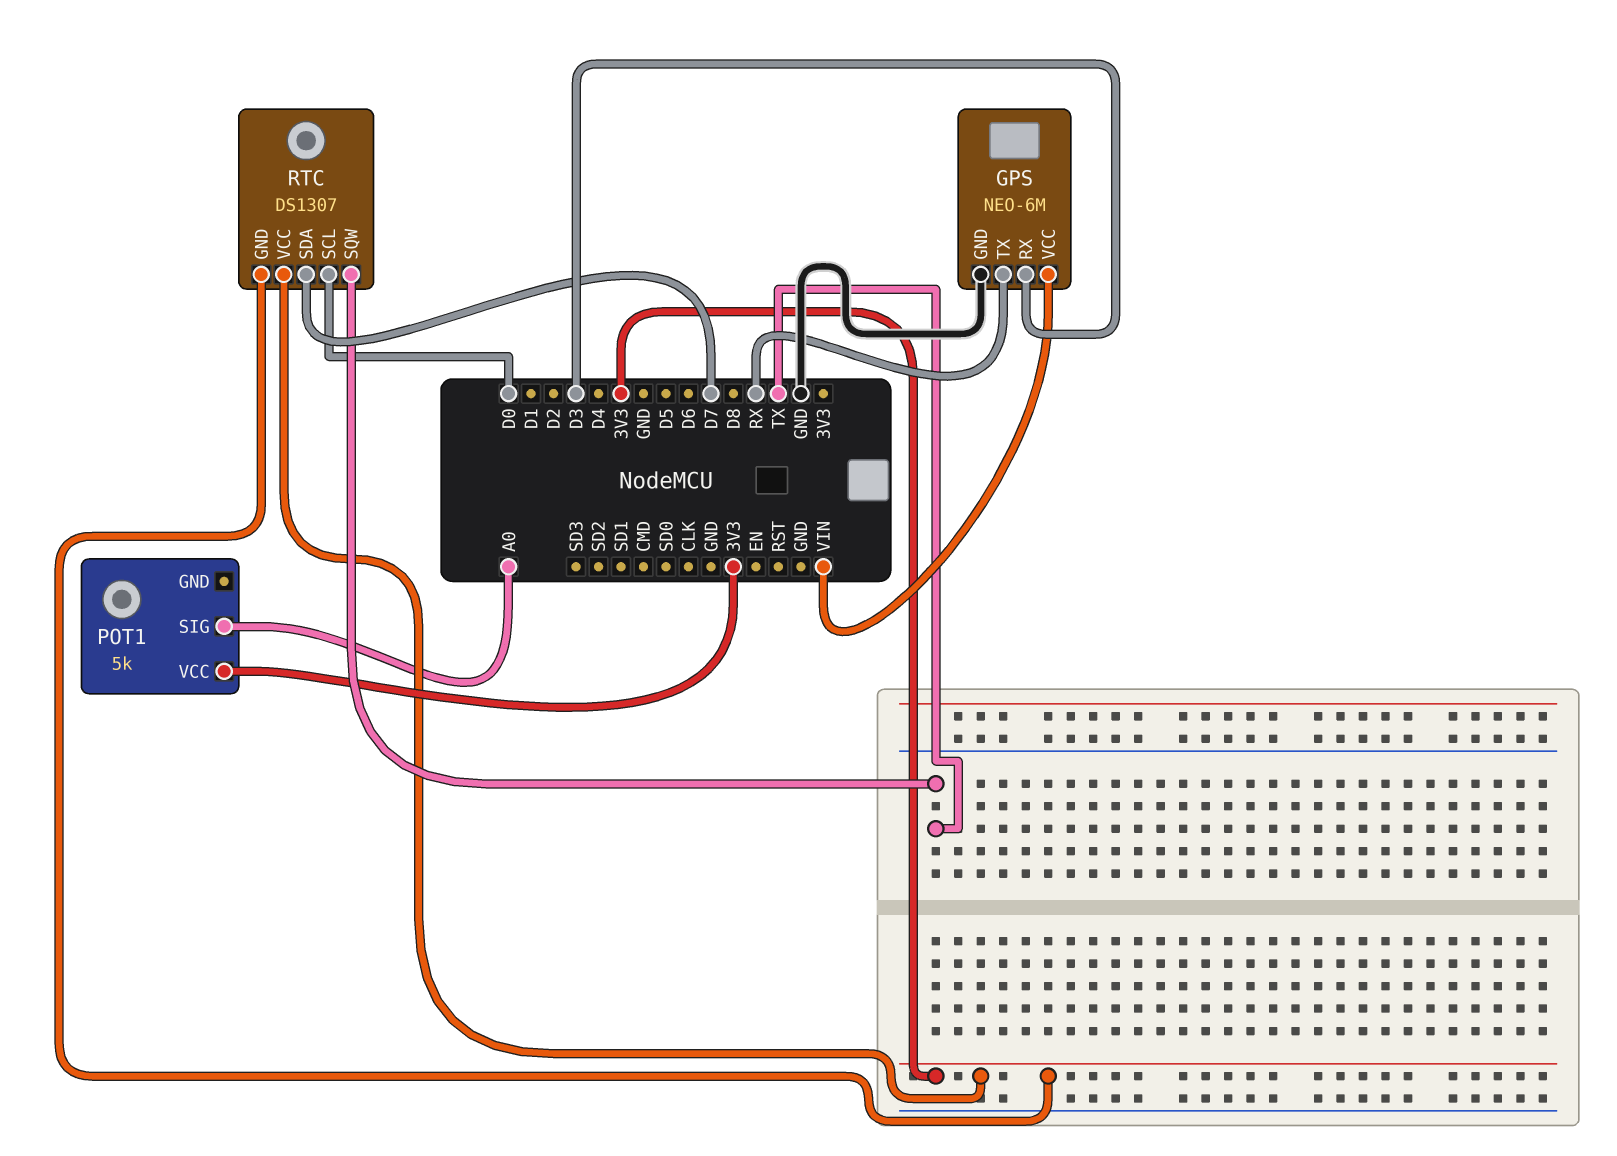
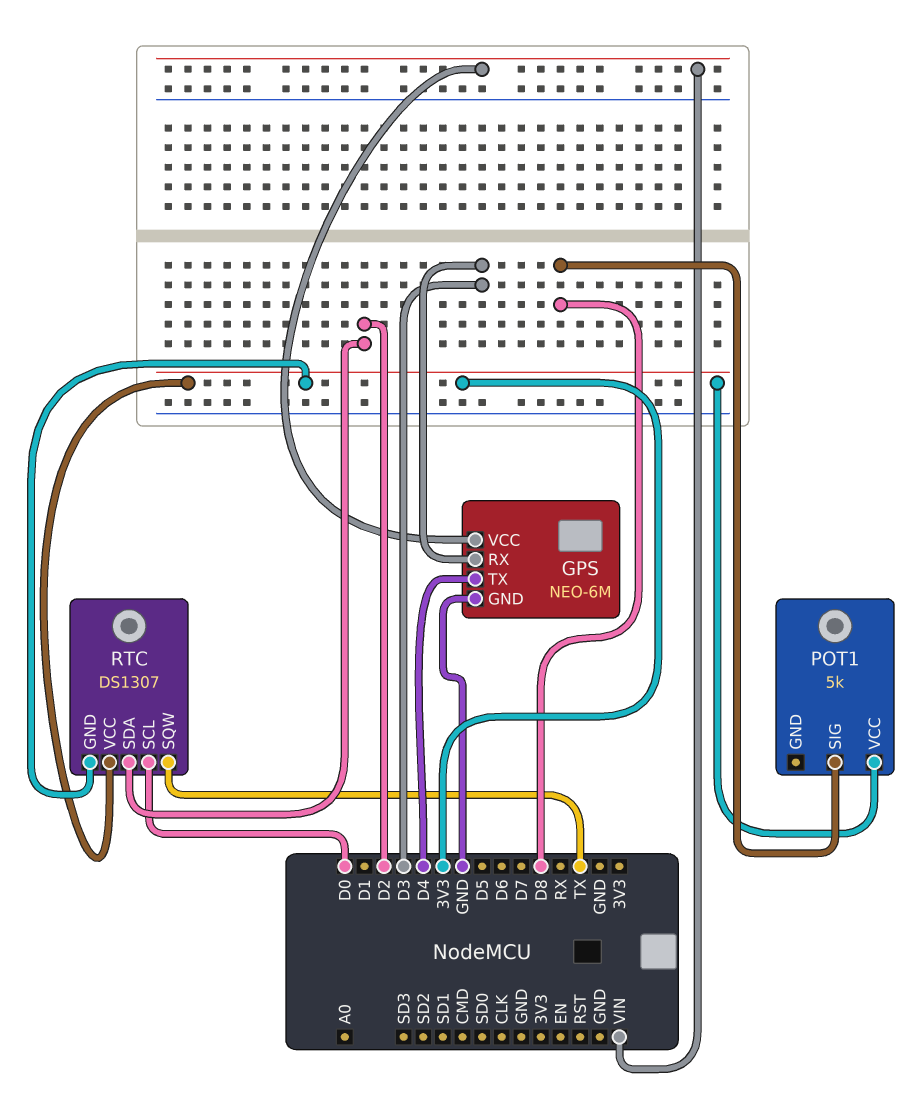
GPS pin TX: RX -> D4
POT1 pin SIG: A0 -> D8
RTC pin SDA: D7 -> D2

